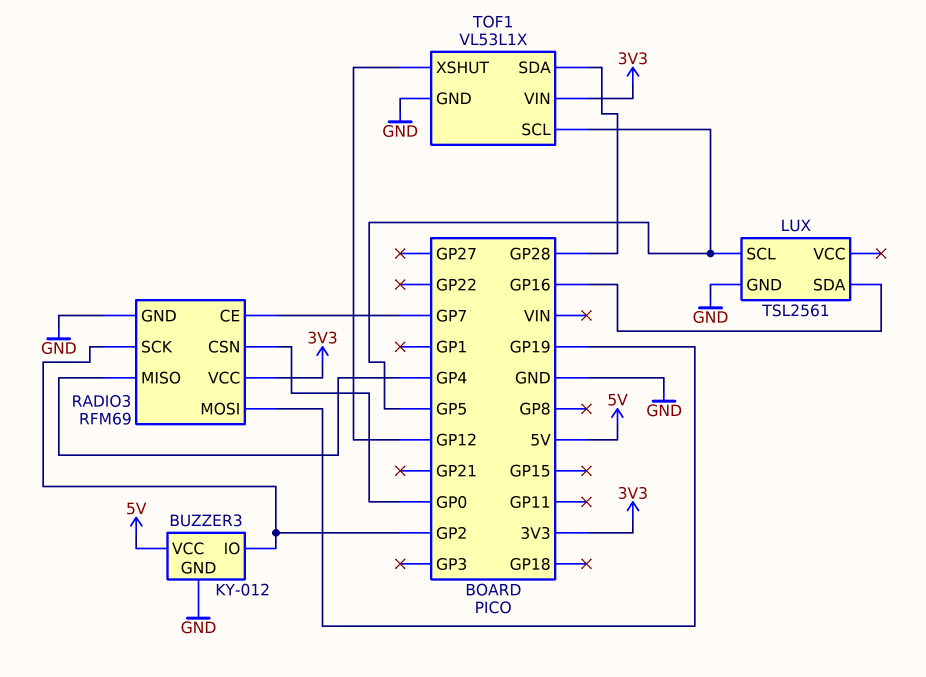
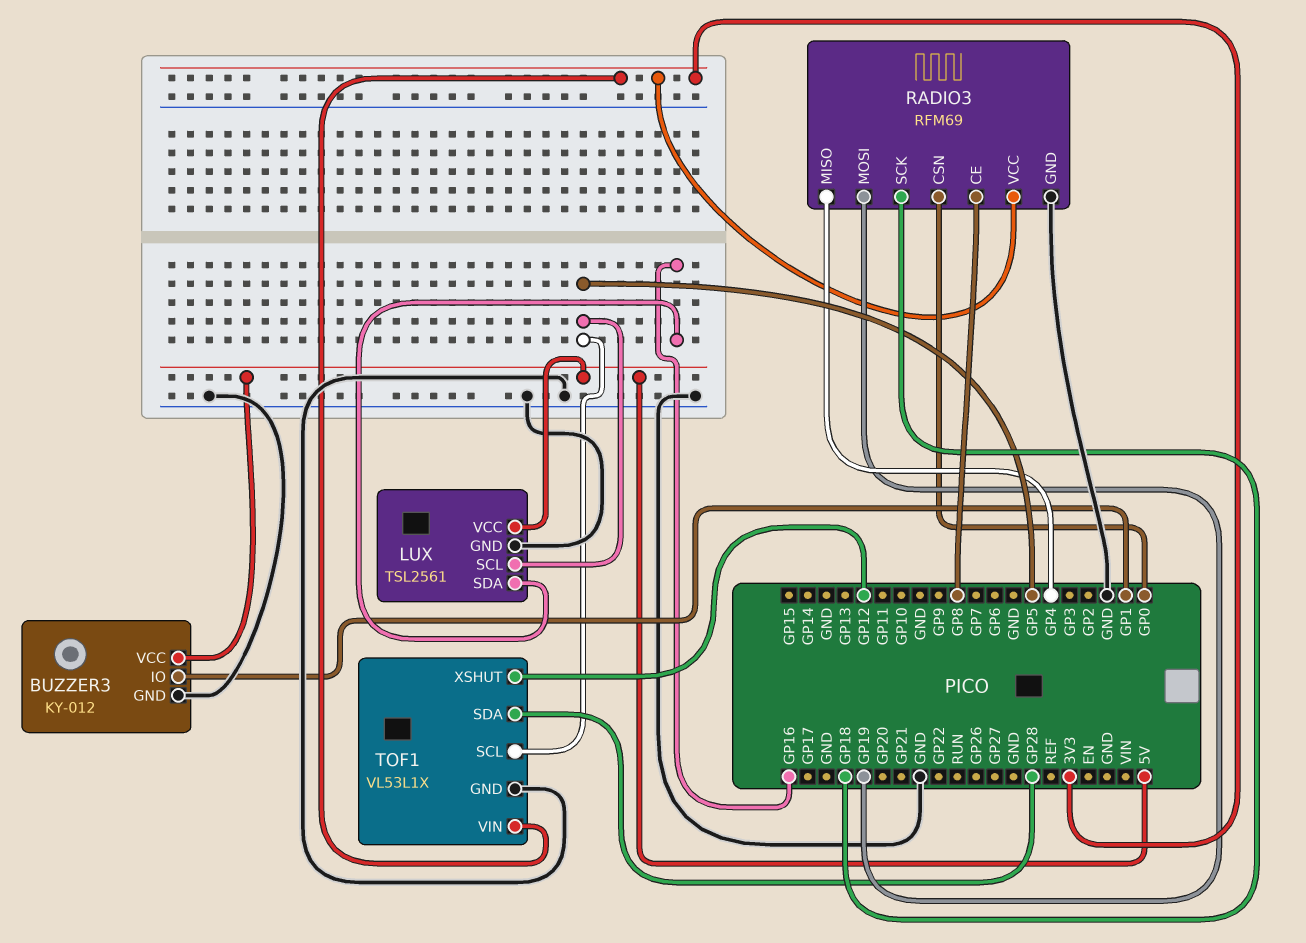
BUZZER3 pin IO: GP2 -> GP1
LUX pin VCC: none -> 5V
RADIO3 pin CE: GP7 -> GP8
RADIO3 pin SCK: GP2 -> GP18

